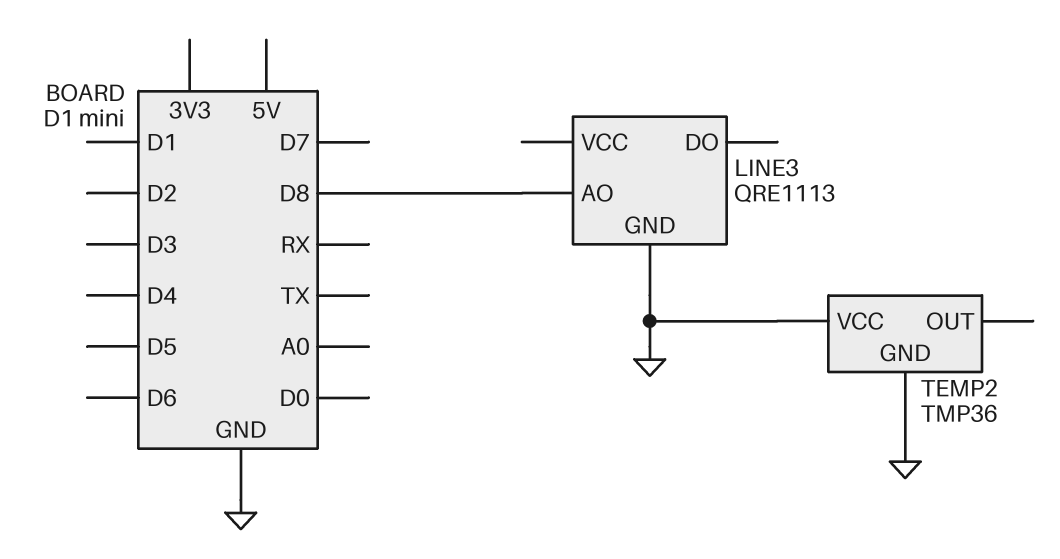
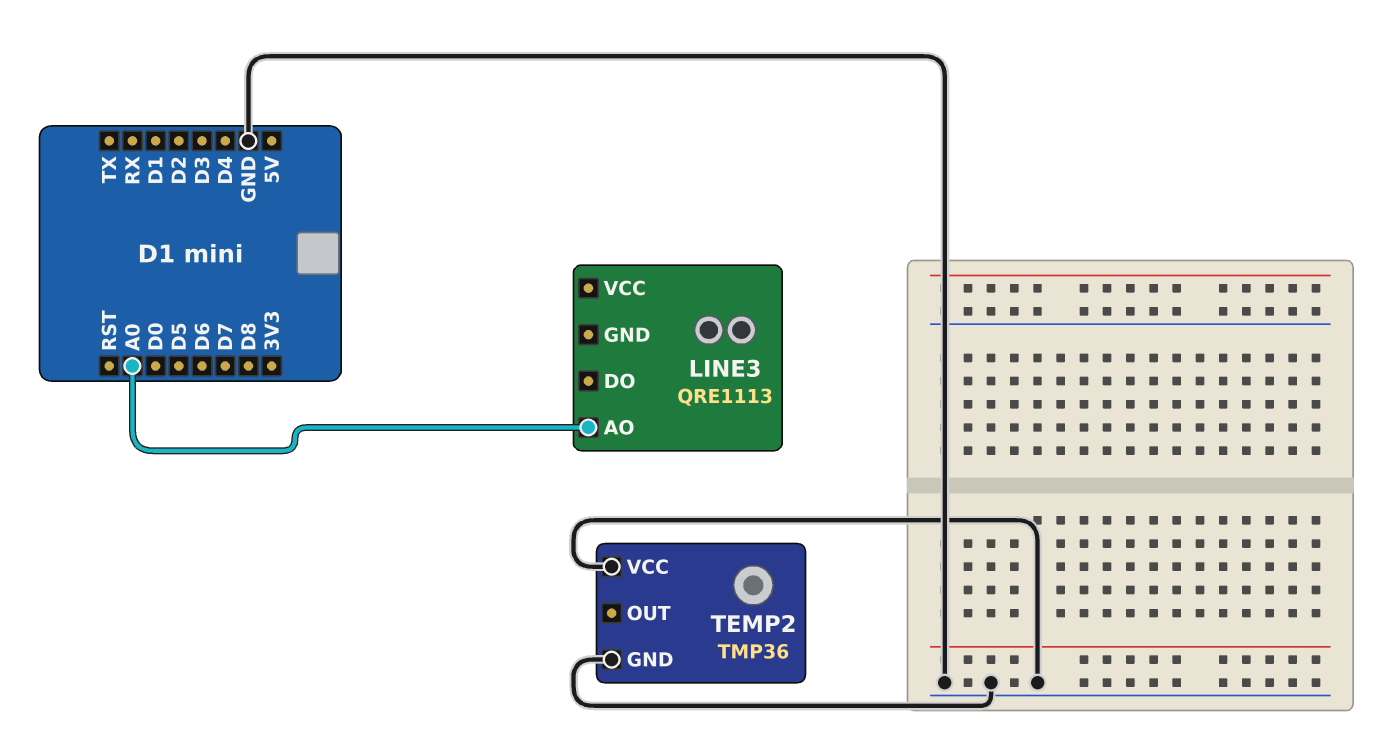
LINE3 pin AO: D8 -> A0
LINE3 pin GND: GND -> none

